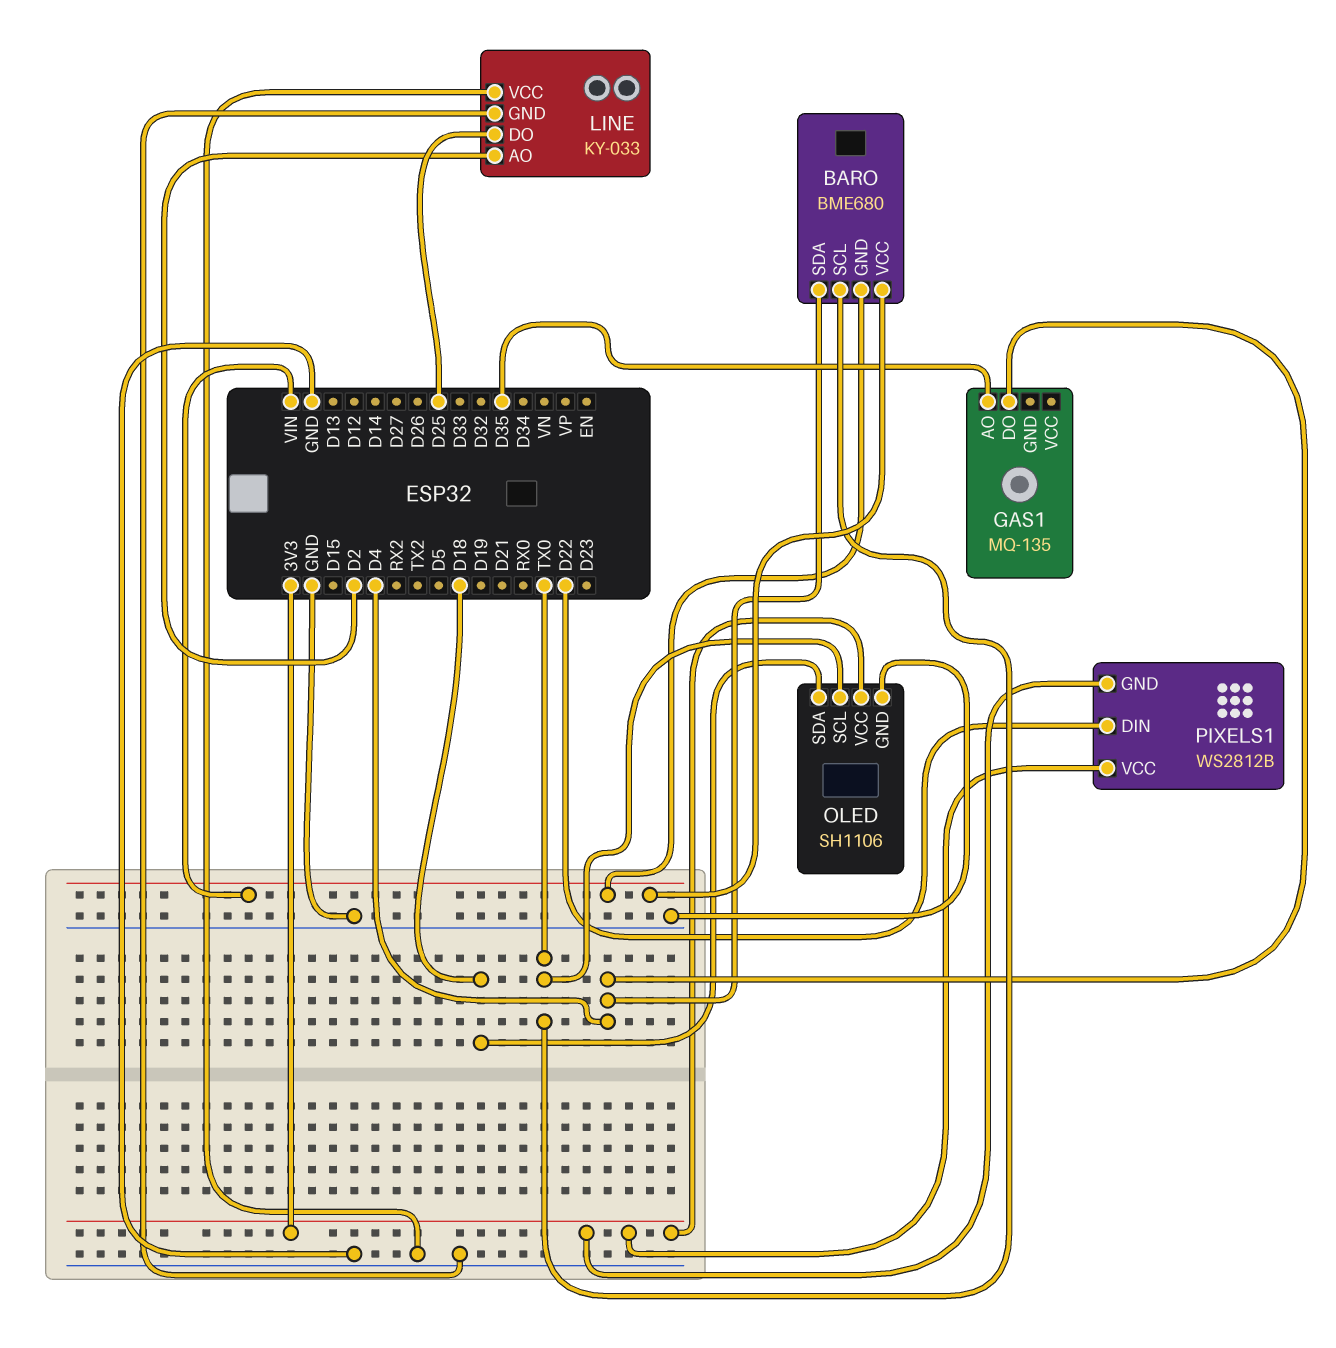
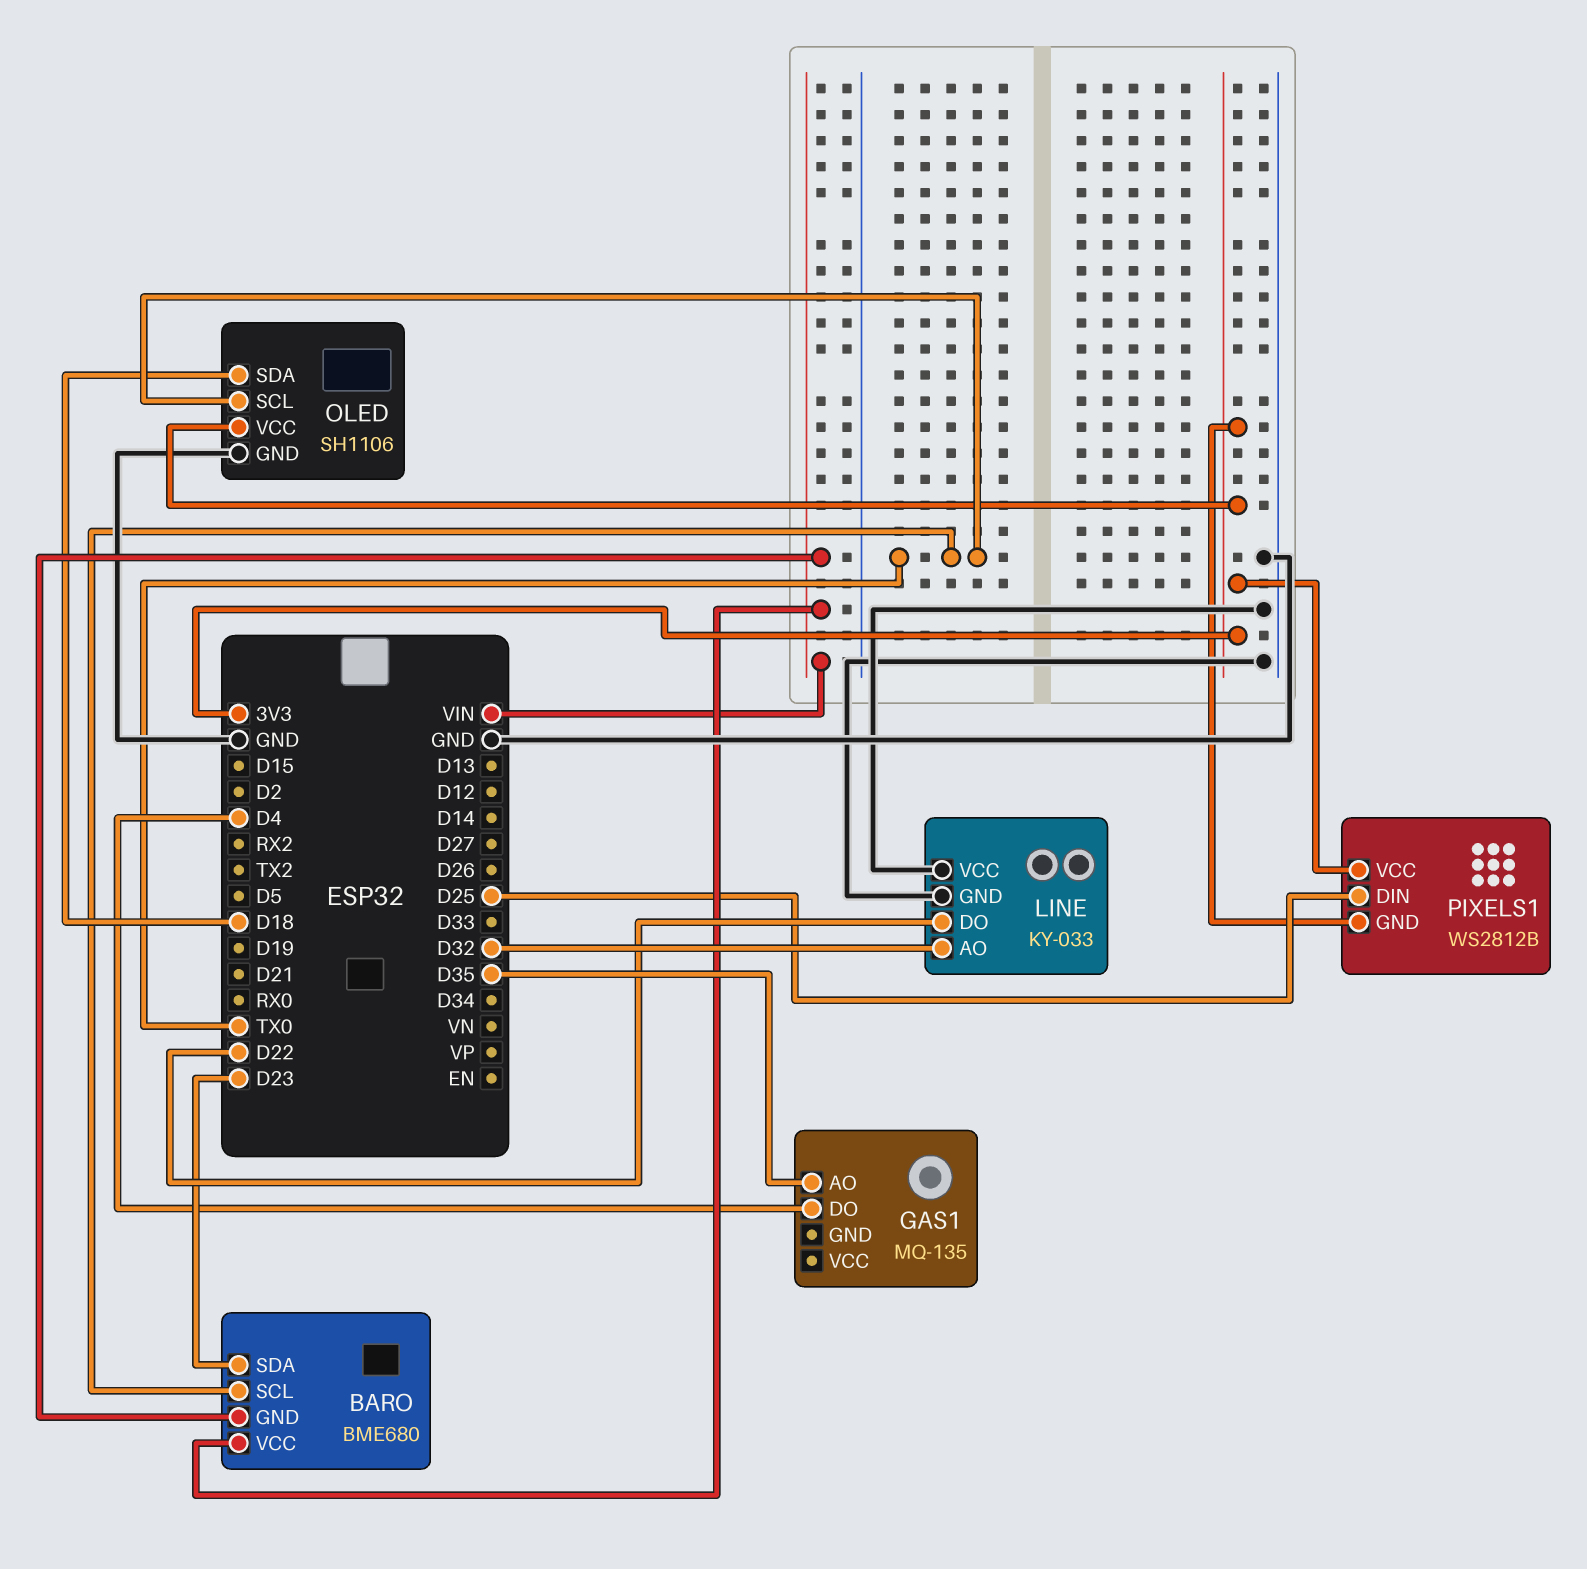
BARO pin SDA: D4 -> D23
LINE pin AO: D2 -> D32
LINE pin DO: D25 -> D22
PIXELS1 pin DIN: D22 -> D25

